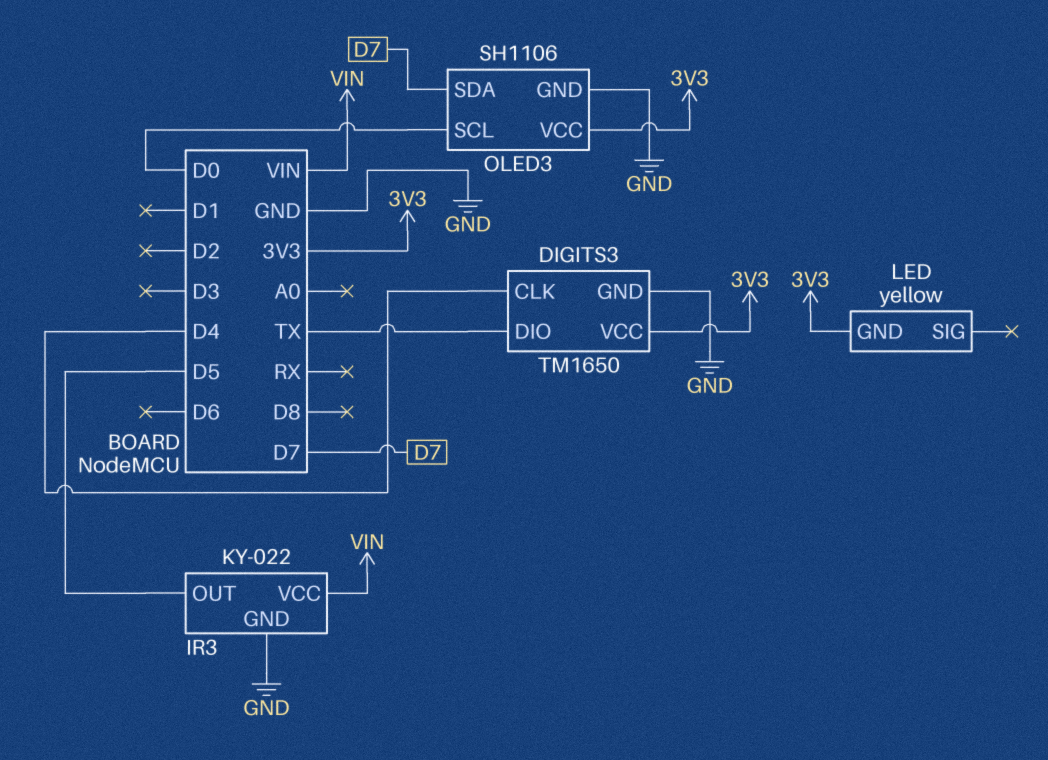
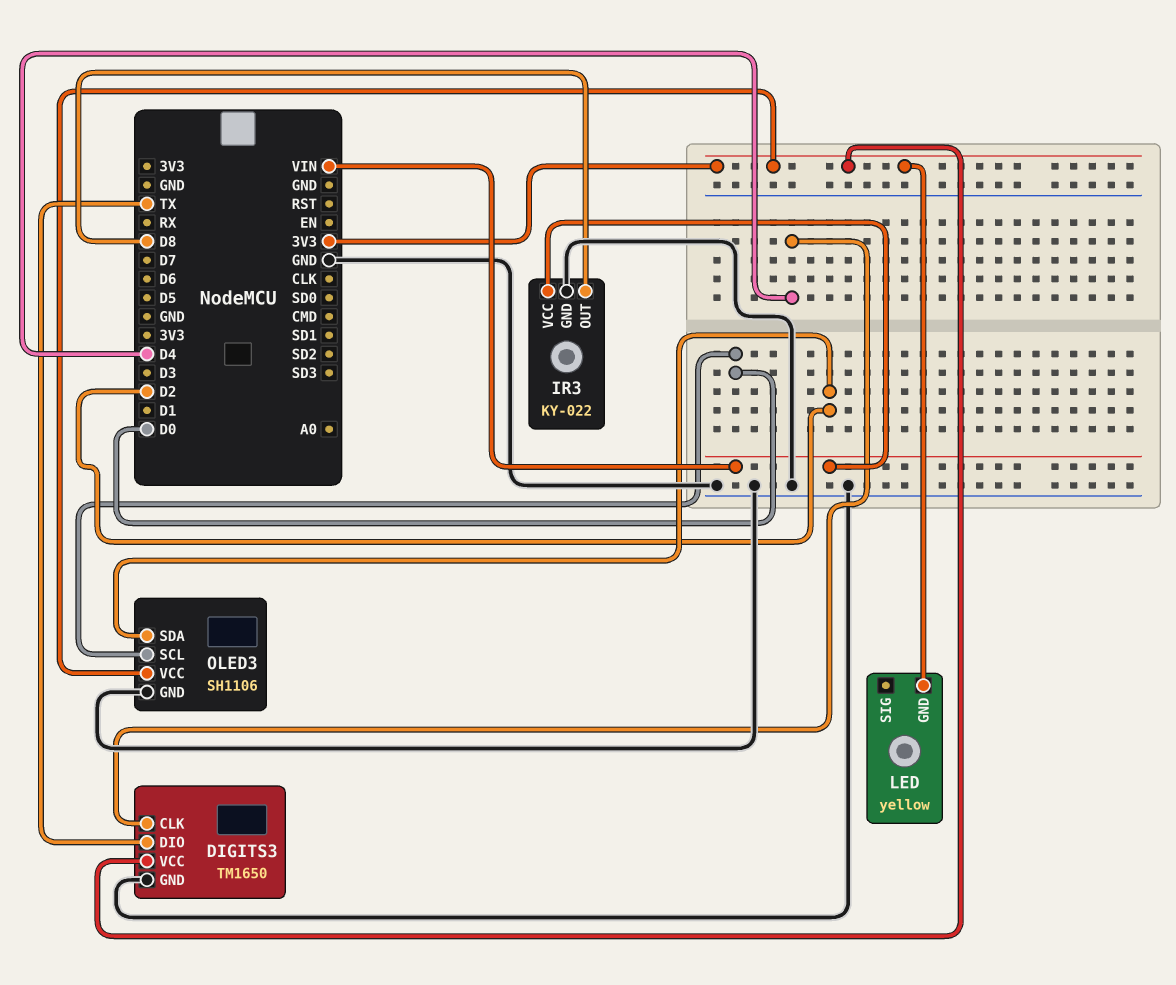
IR3 pin OUT: D5 -> D8
OLED3 pin SDA: D7 -> D2

